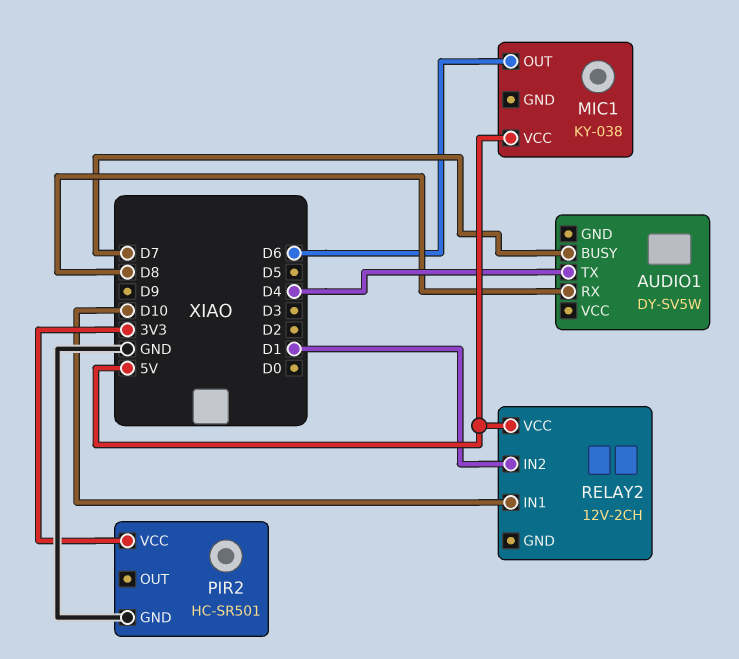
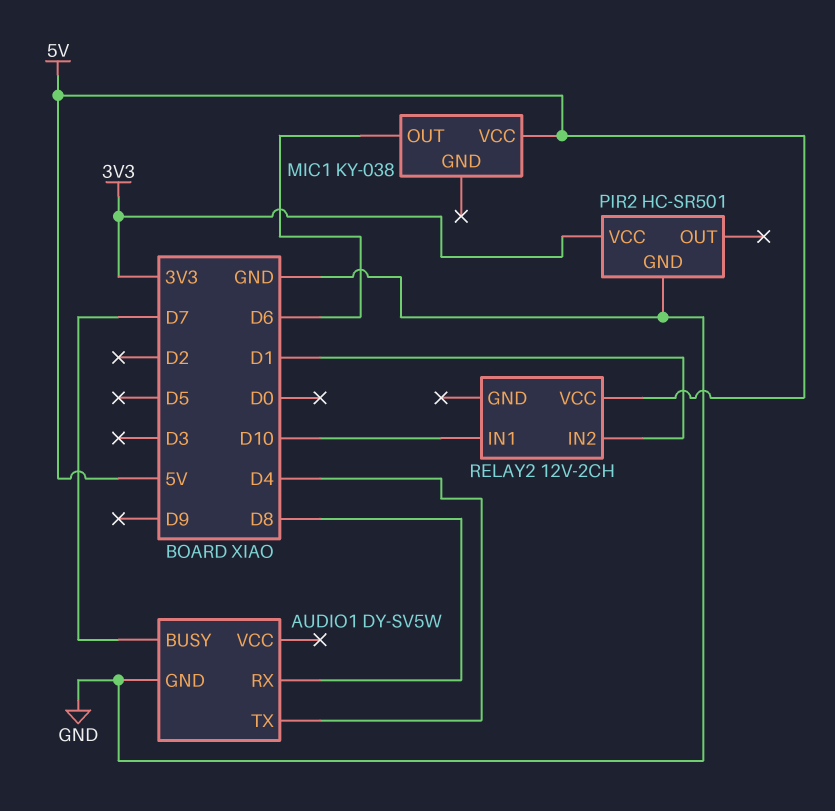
AUDIO1 pin GND: none -> GND

